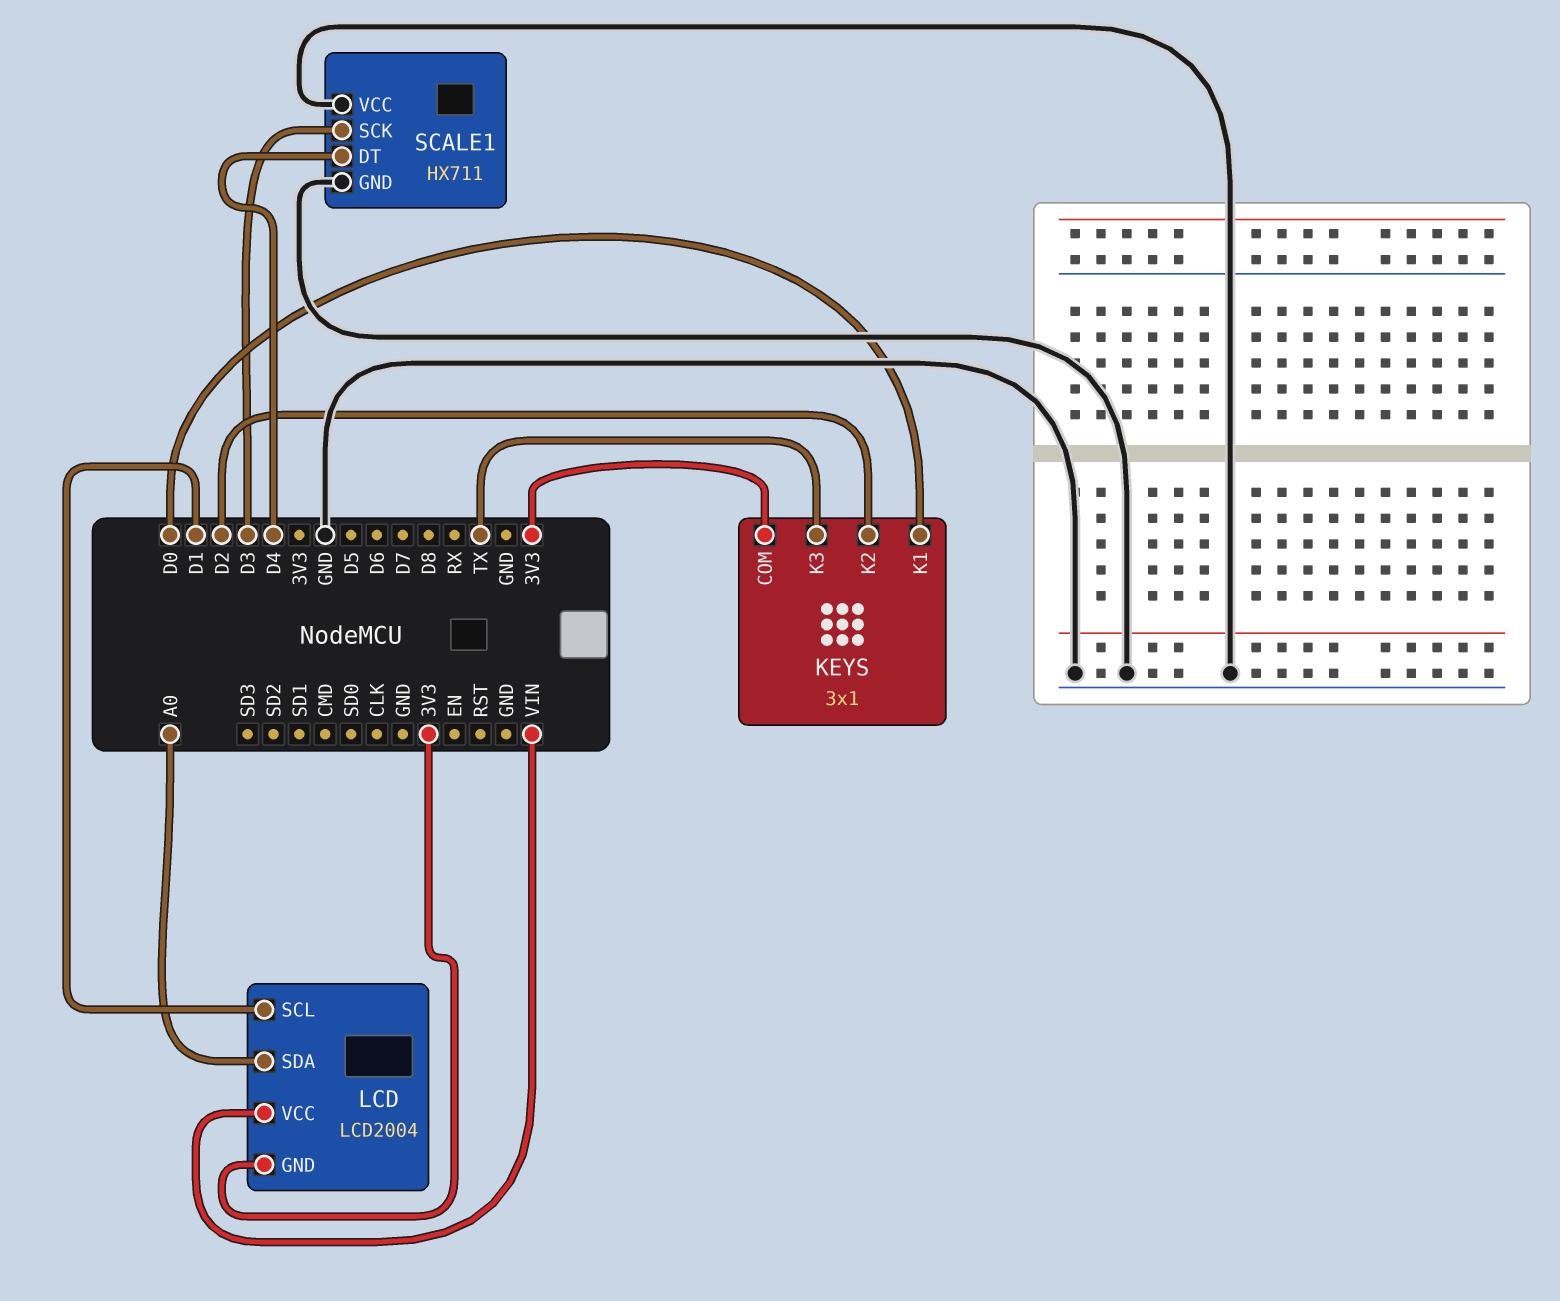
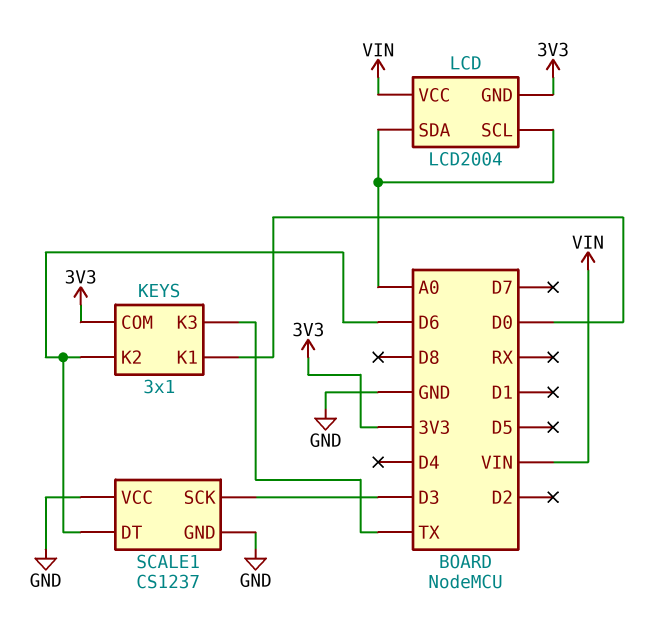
KEYS pin K2: D2 -> D6
LCD pin SCL: D1 -> A0
SCALE1: HX711 -> CS1237
SCALE1 pin DT: D4 -> D6

